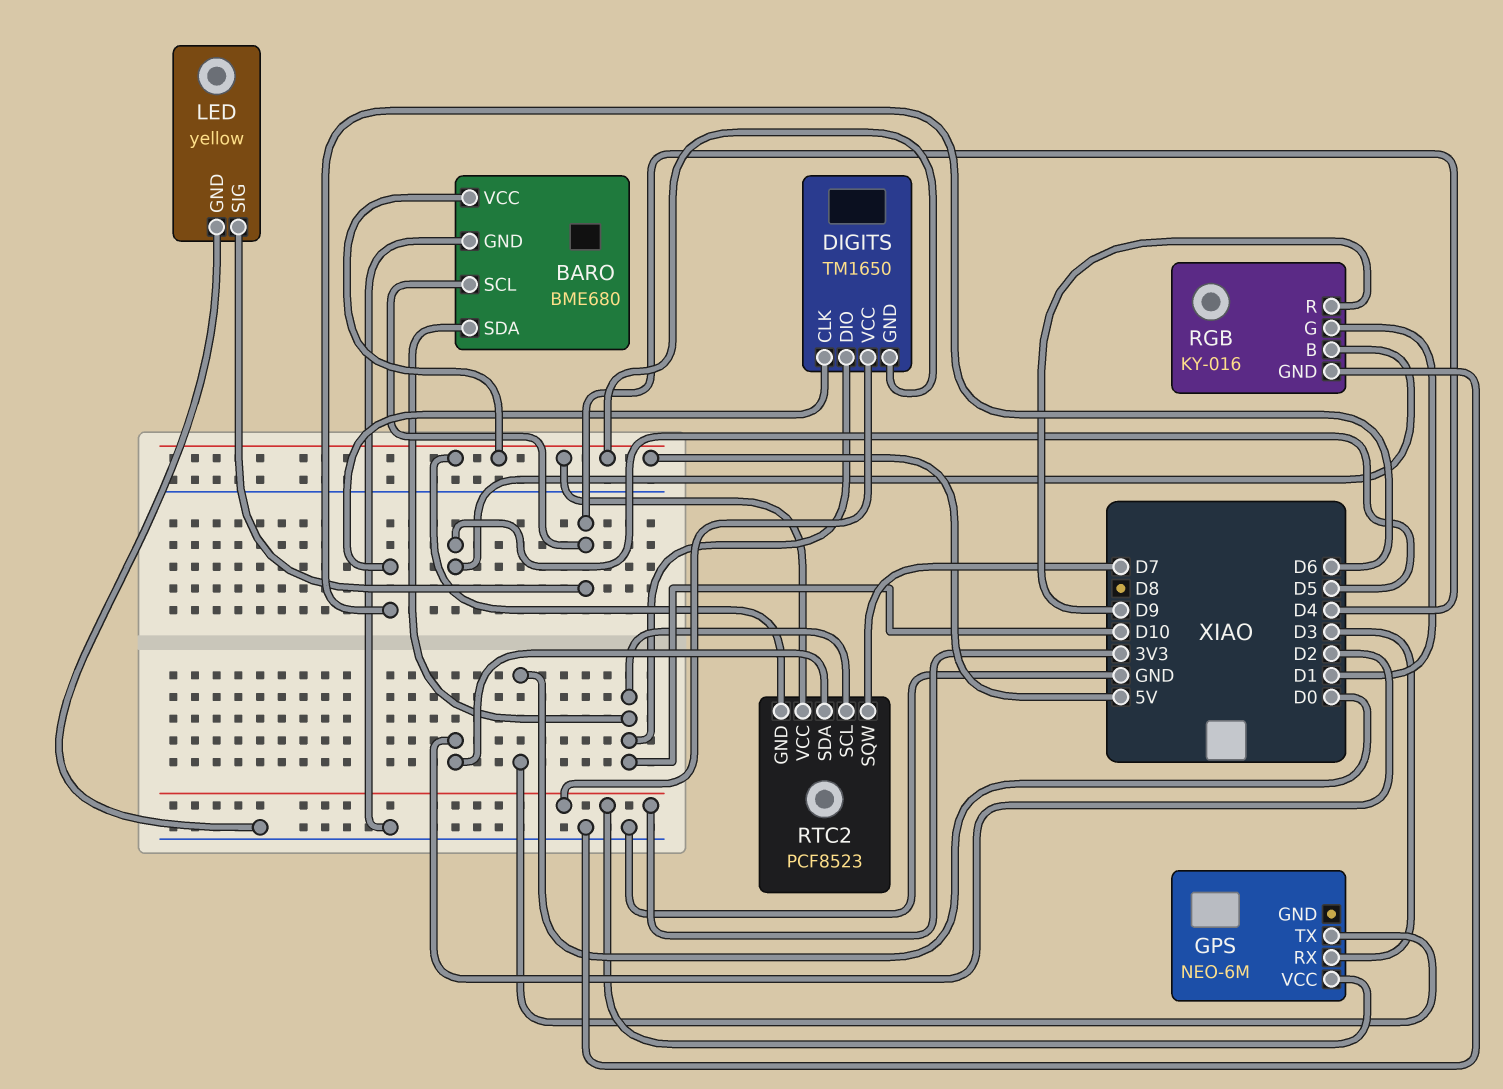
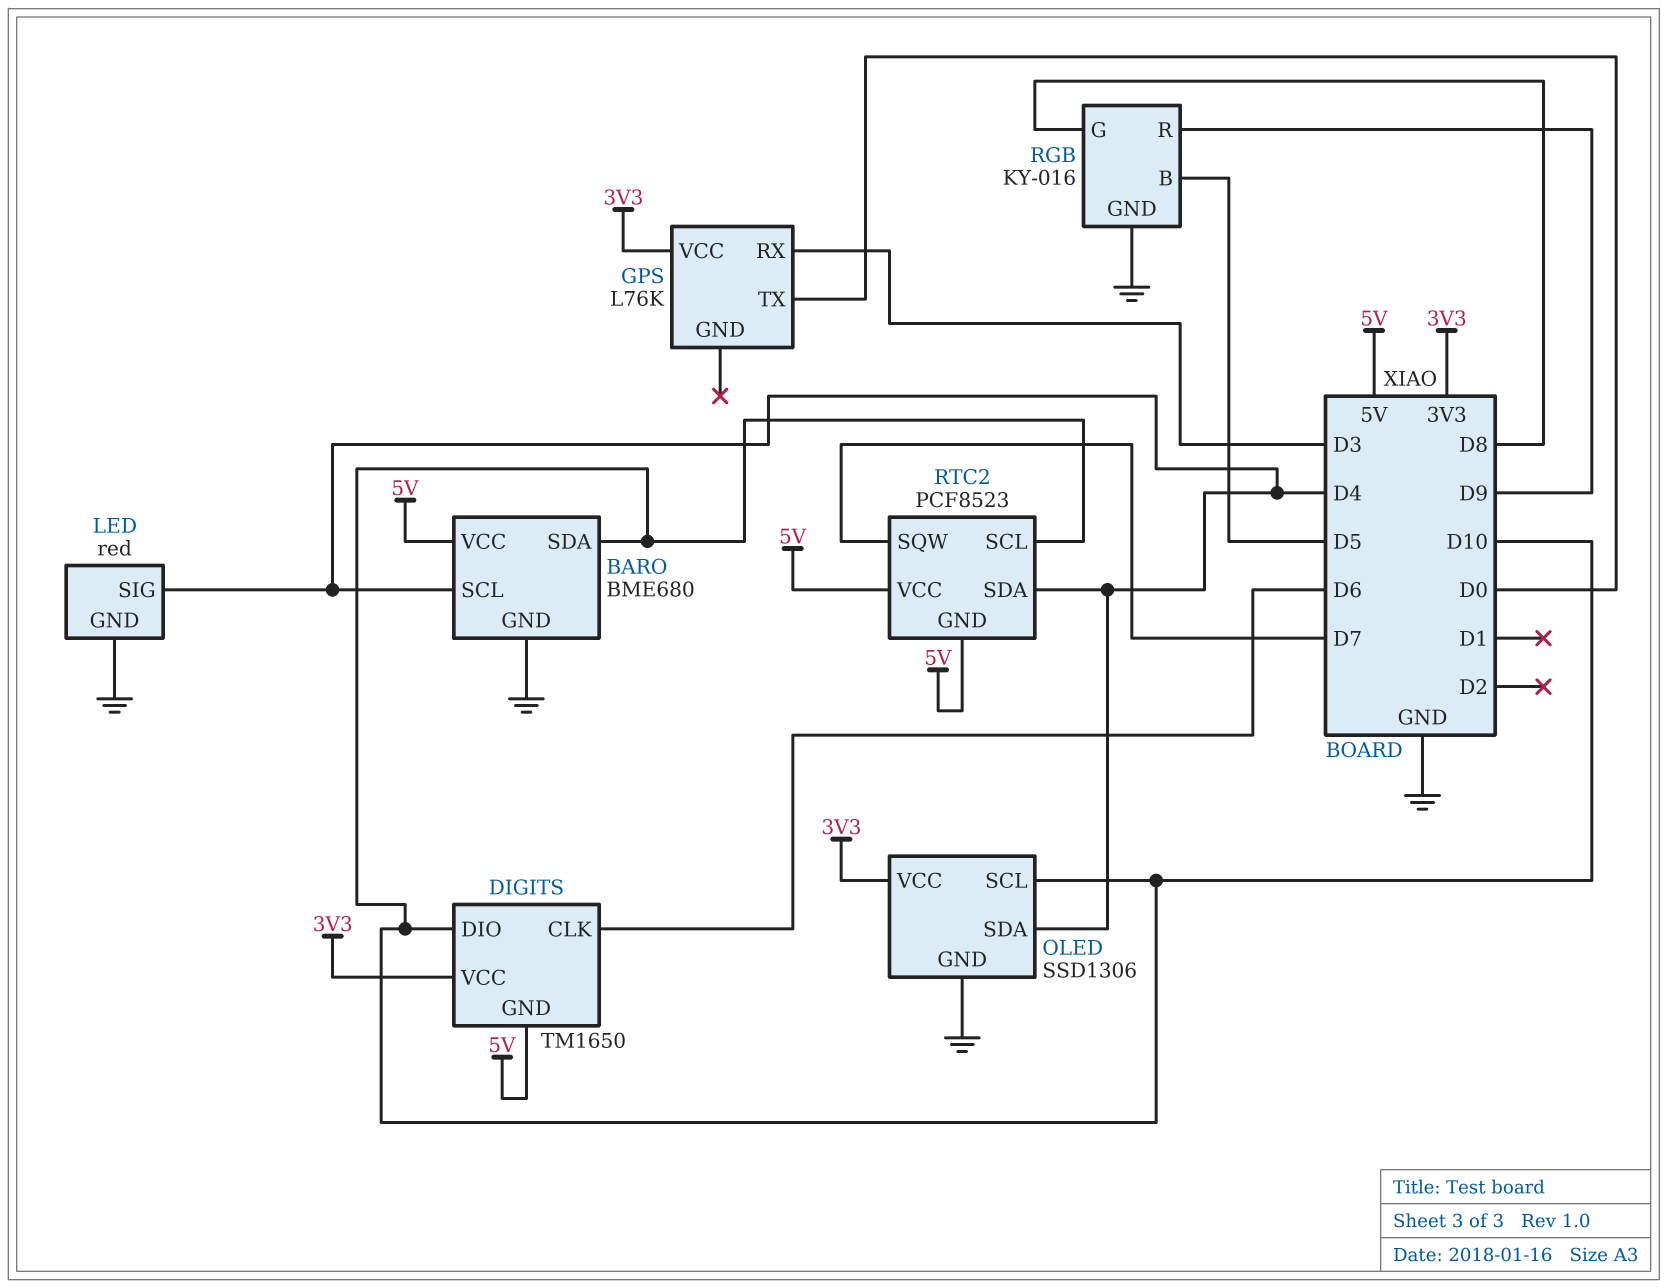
GPS: NEO-6M -> L76K
LED: yellow -> red
OLED: none -> SSD1306
OLED pin GND: none -> GND
OLED pin SCL: none -> D10
OLED pin SDA: none -> D4
OLED pin VCC: none -> 3V3
RGB pin G: D1 -> D8
RTC2 pin SDA: D2 -> D4

